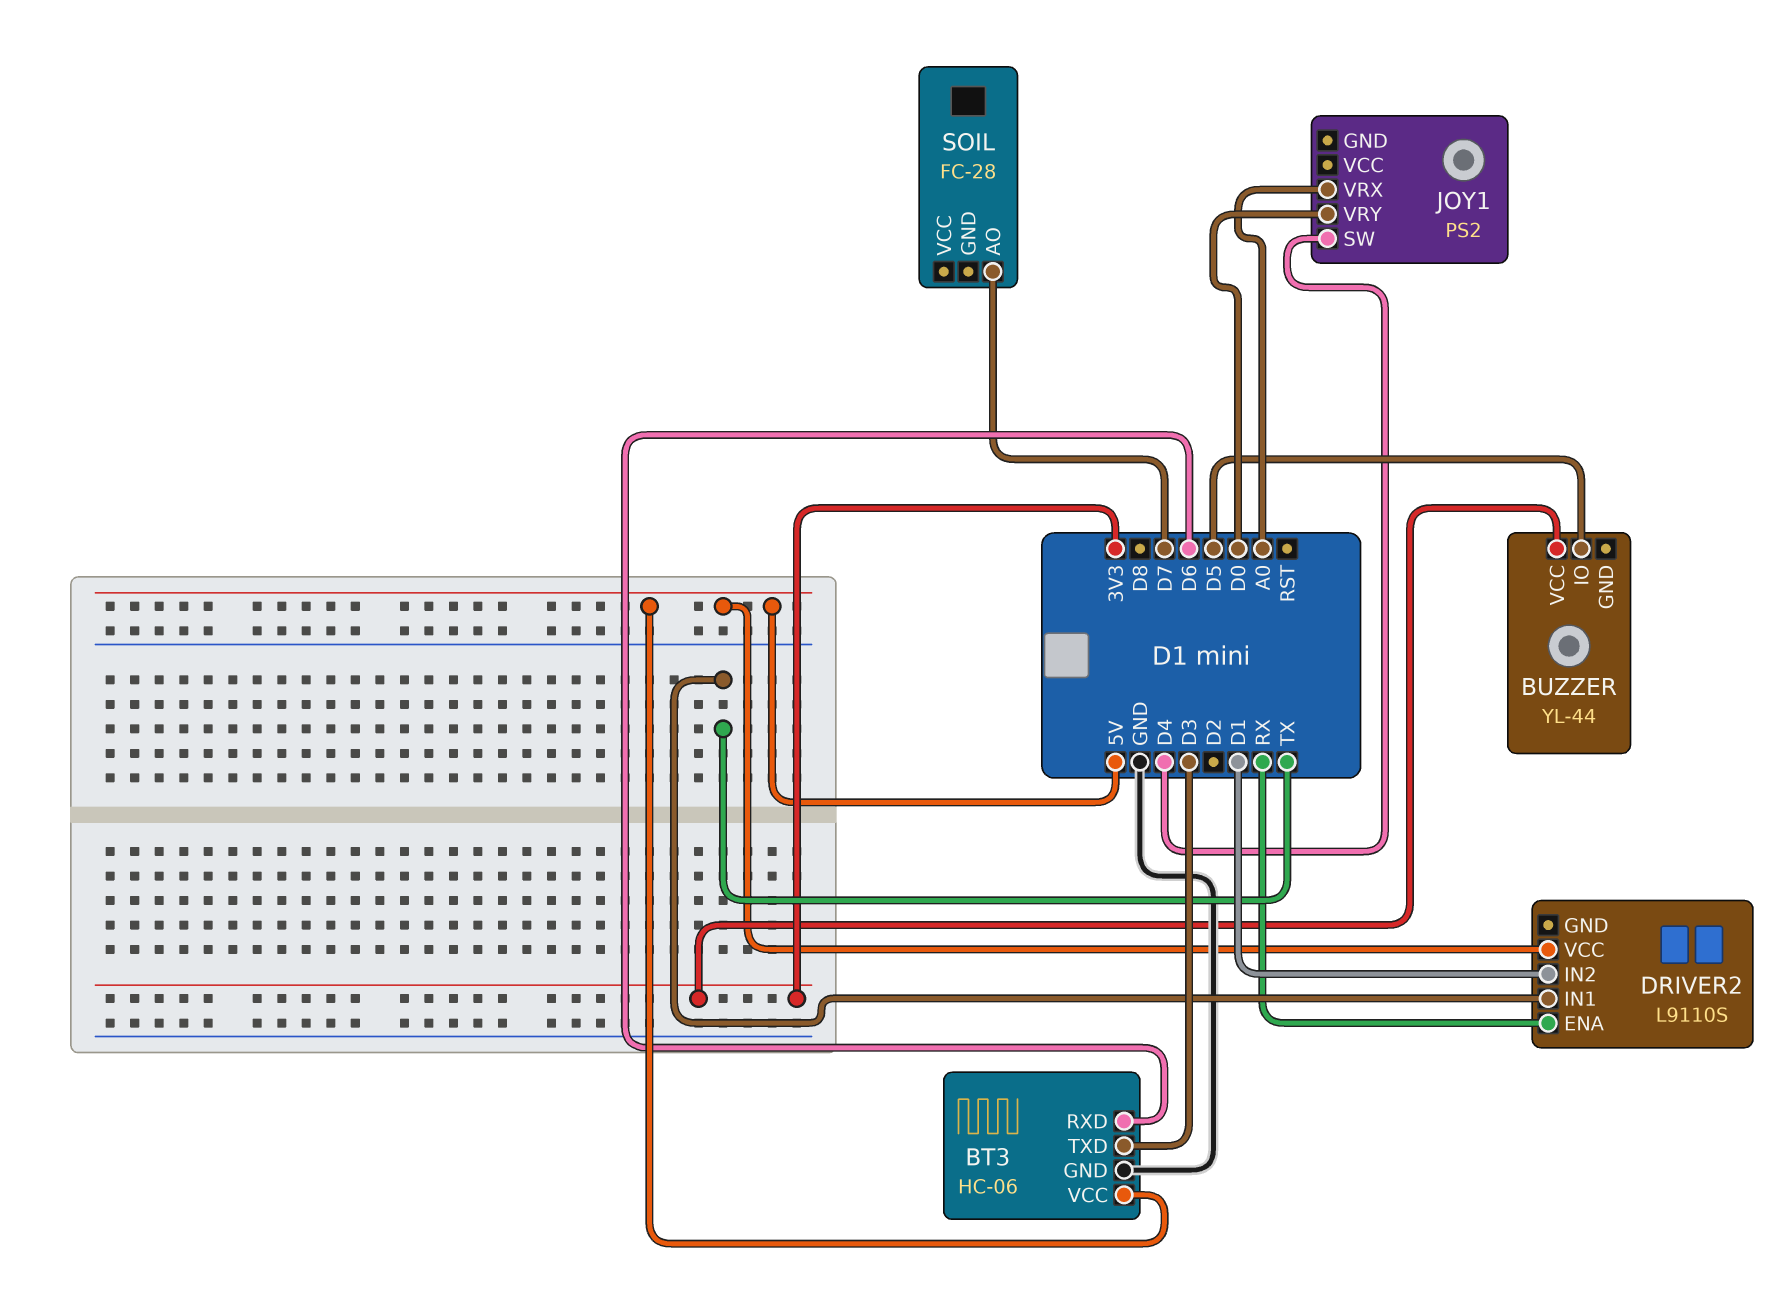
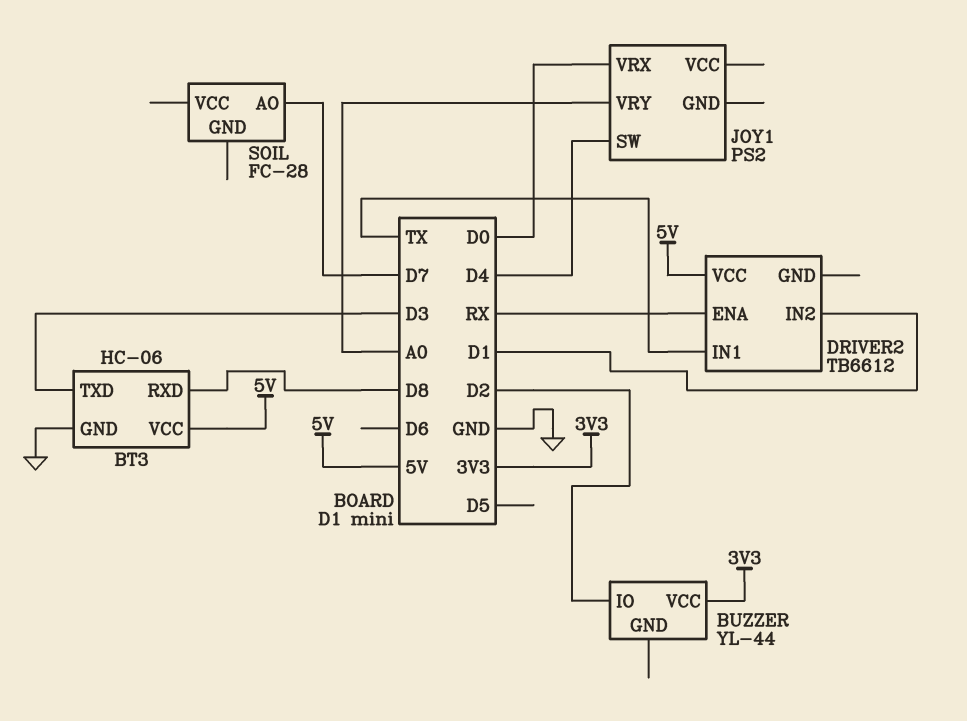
BT3 pin RXD: D6 -> D8
BUZZER pin IO: D5 -> D2
DRIVER2: L9110S -> TB6612
JOY1 pin VRX: A0 -> D0
JOY1 pin VRY: D0 -> A0

